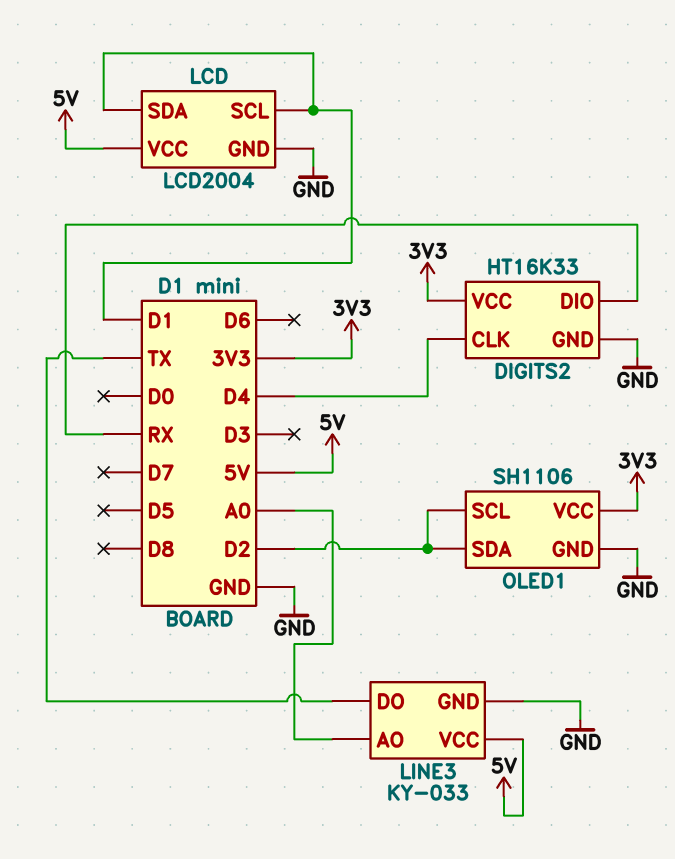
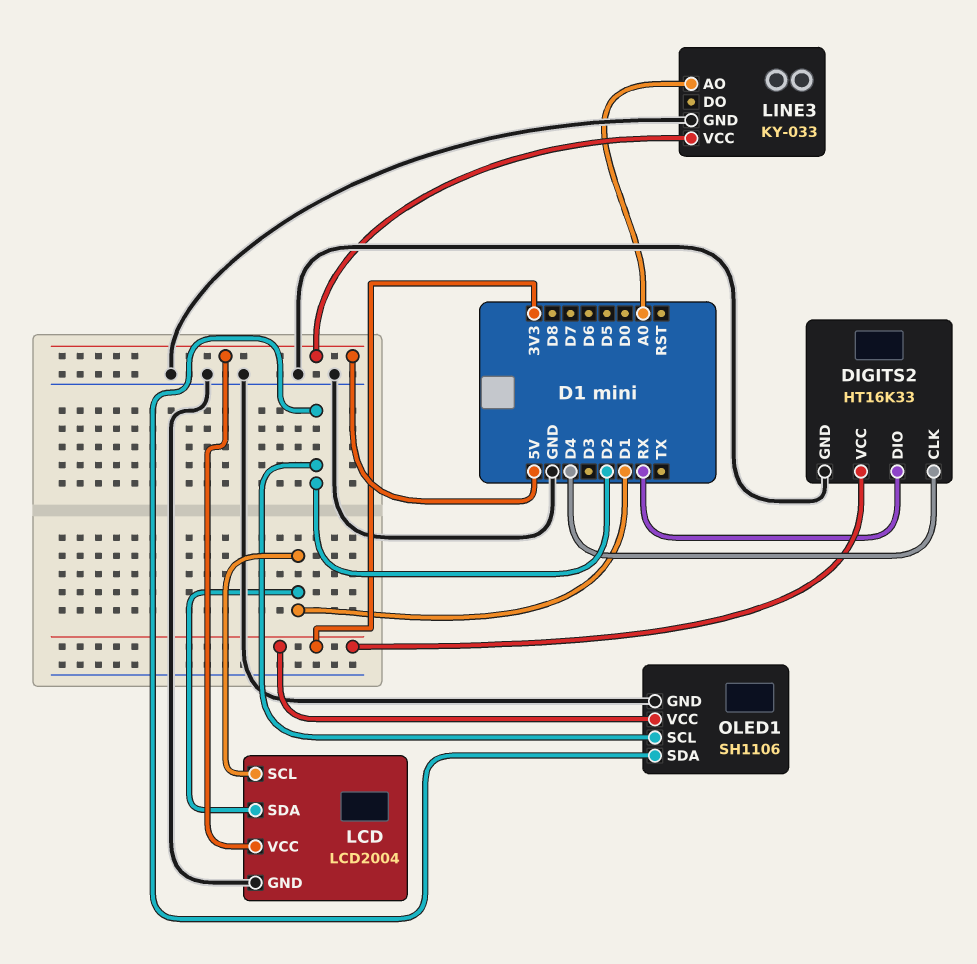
LINE3 pin DO: TX -> none

